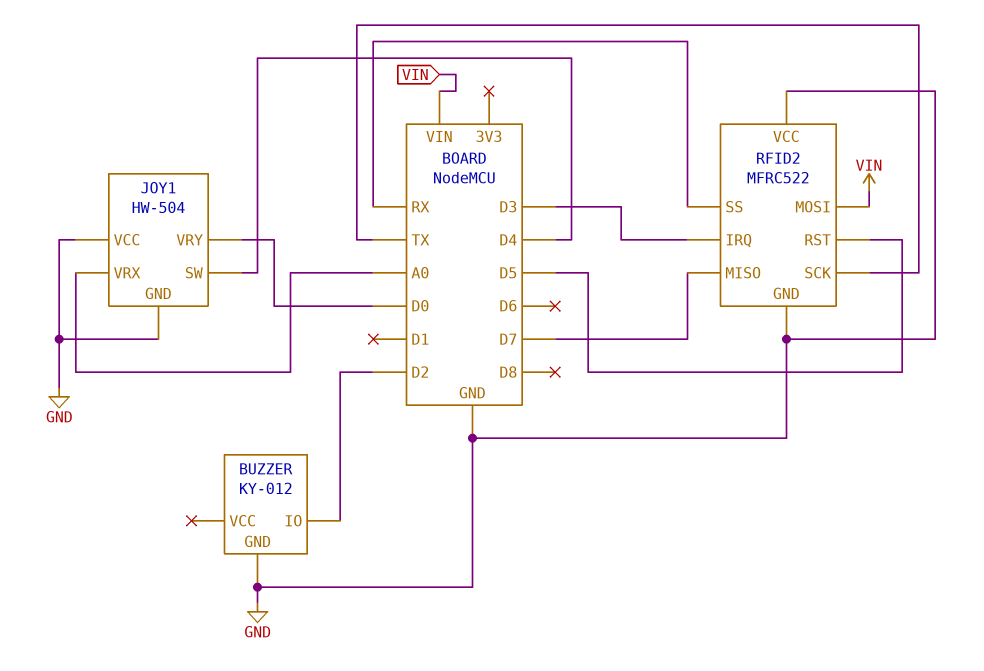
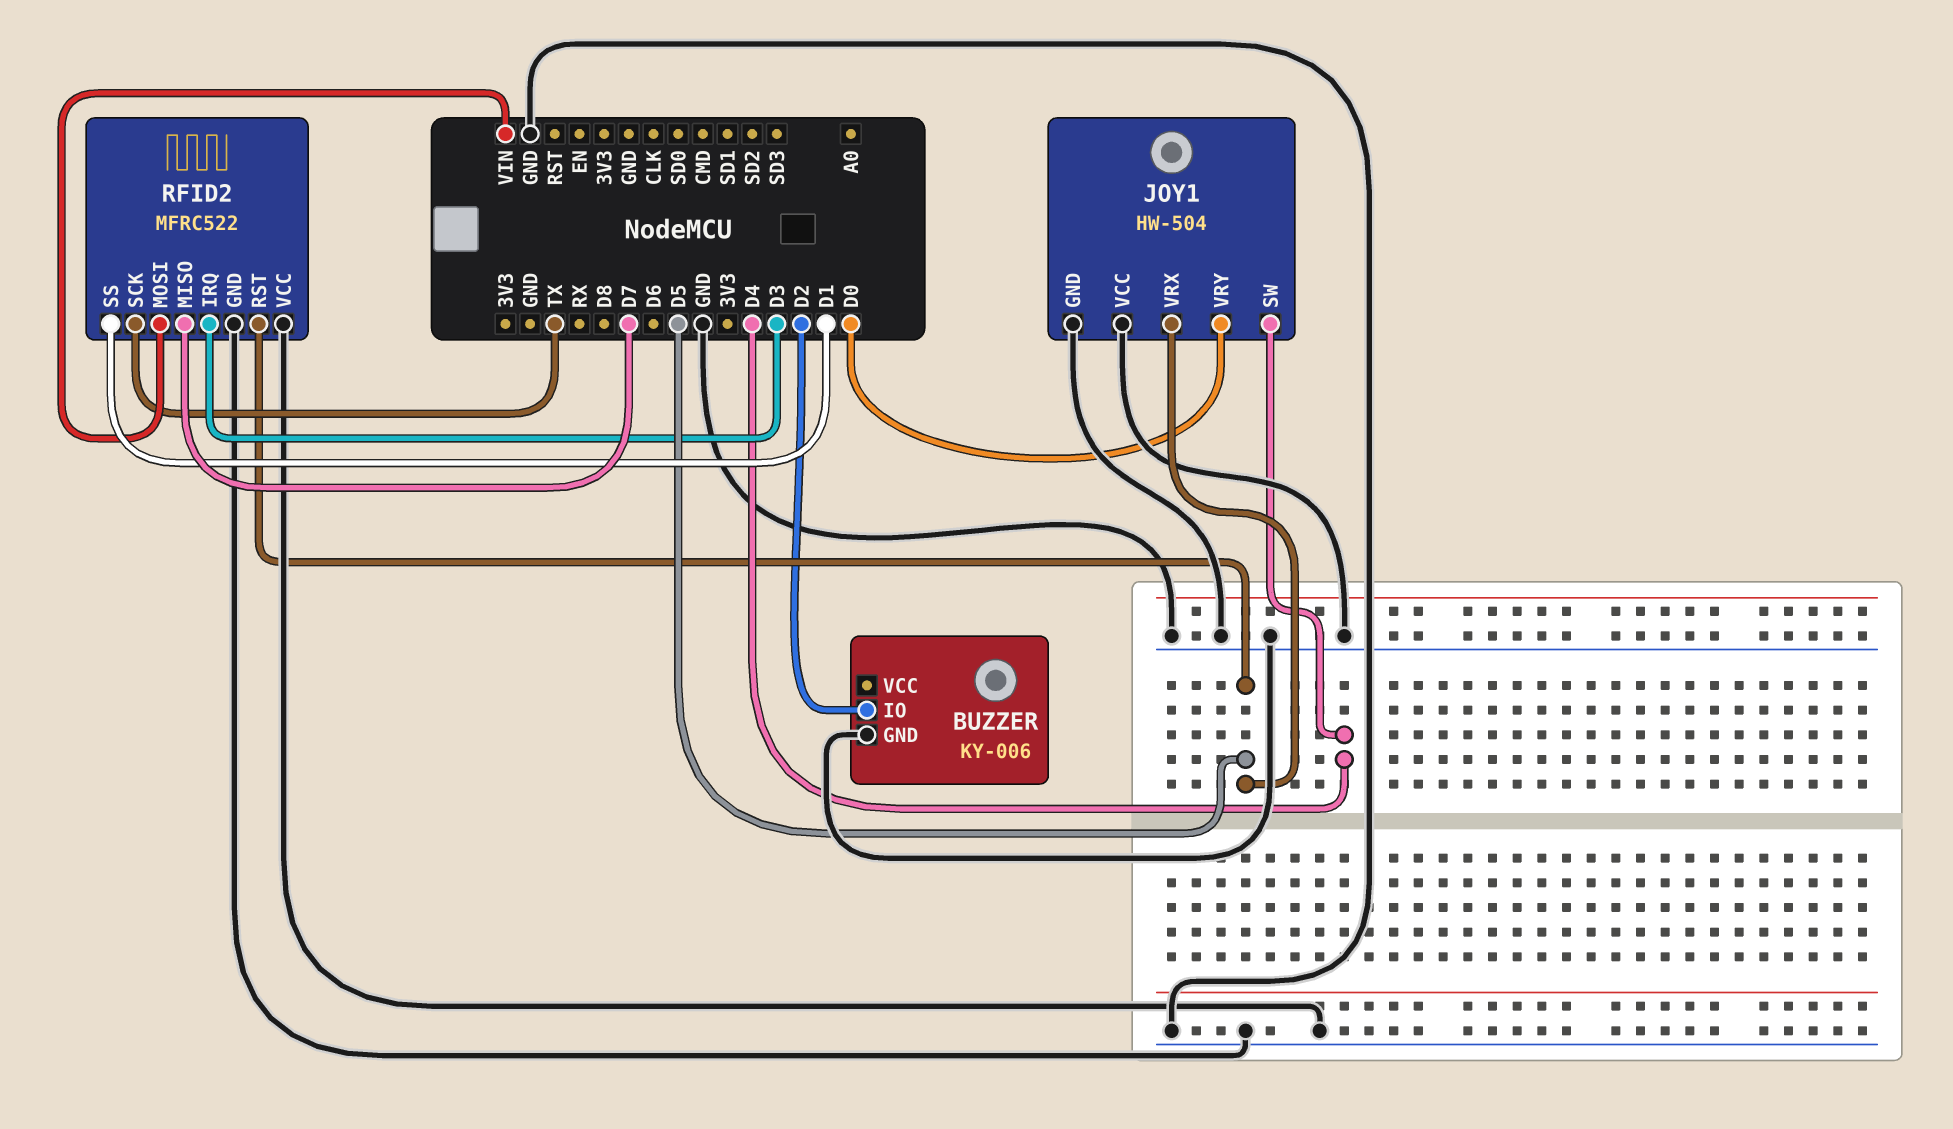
BUZZER: KY-012 -> KY-006
JOY1 pin VRX: A0 -> D5
RFID2 pin SS: RX -> D1

